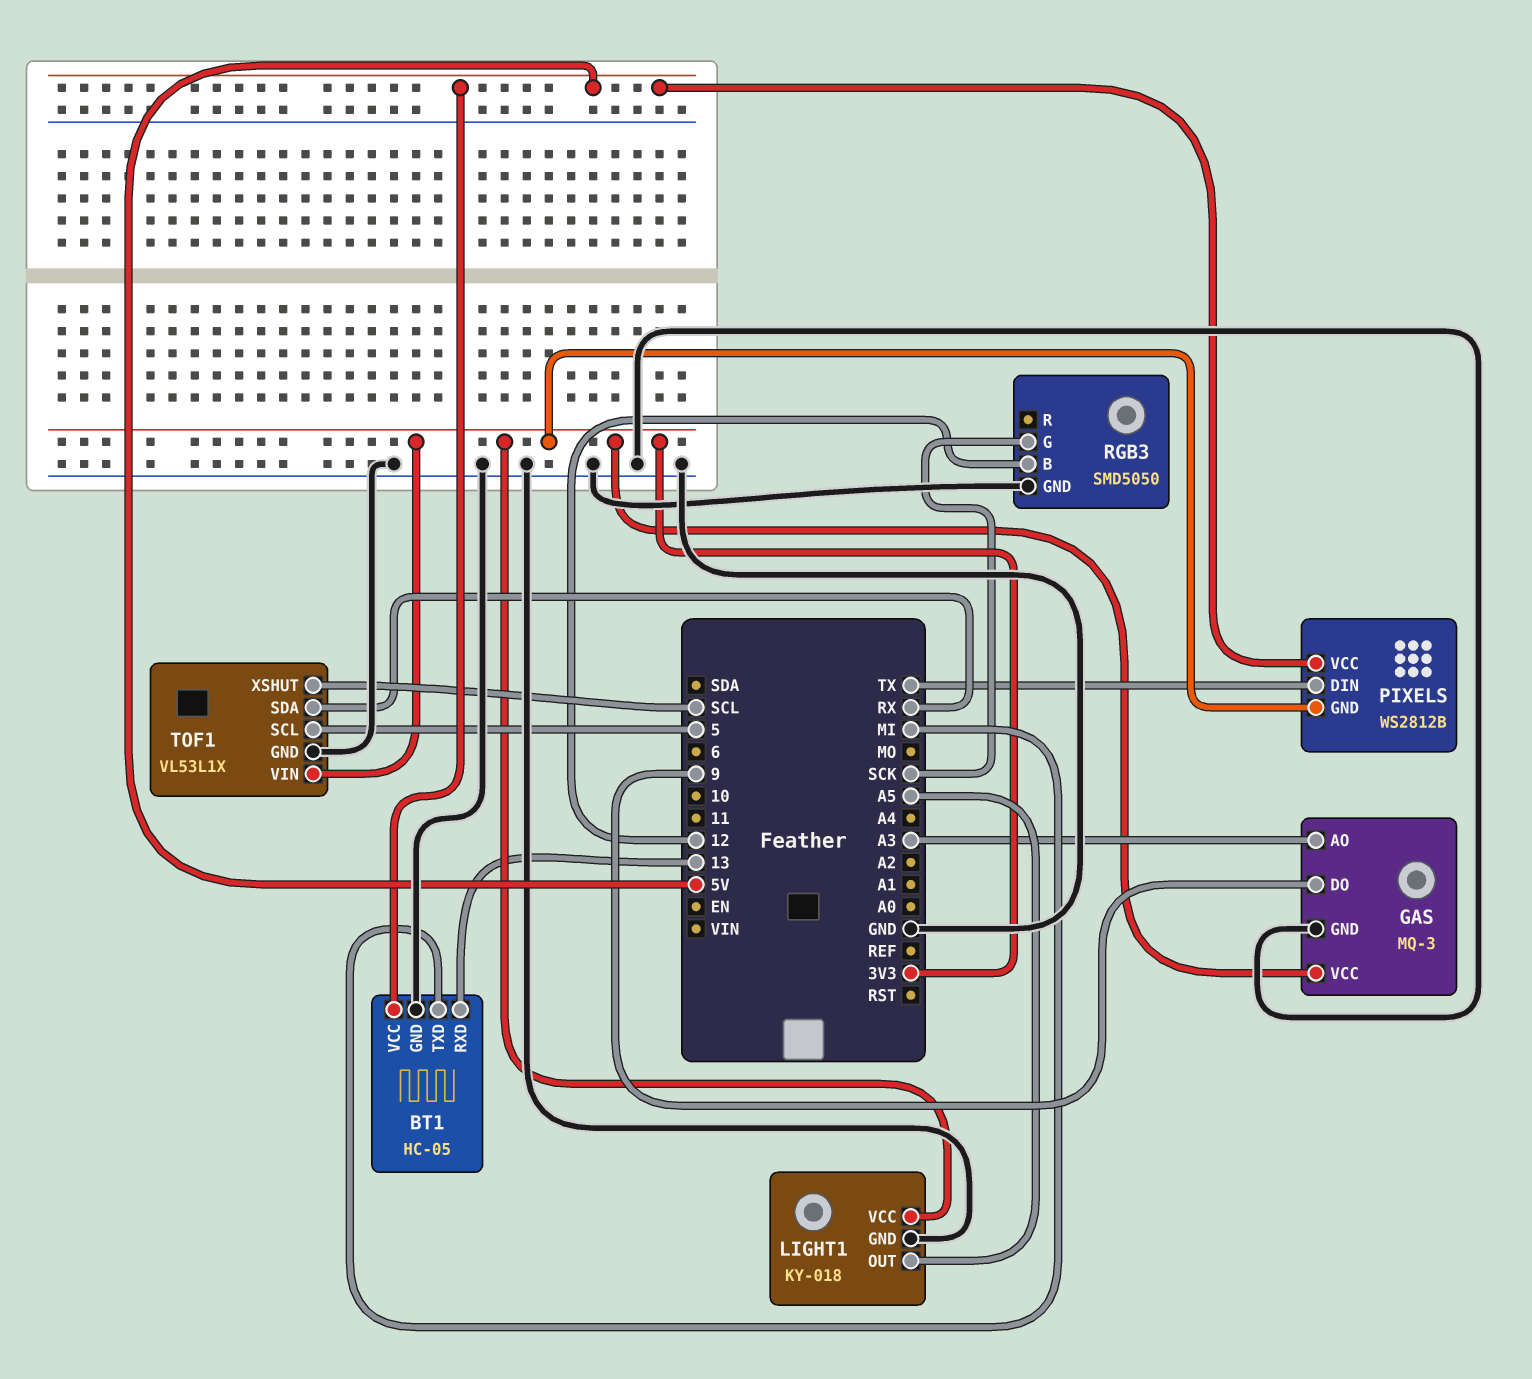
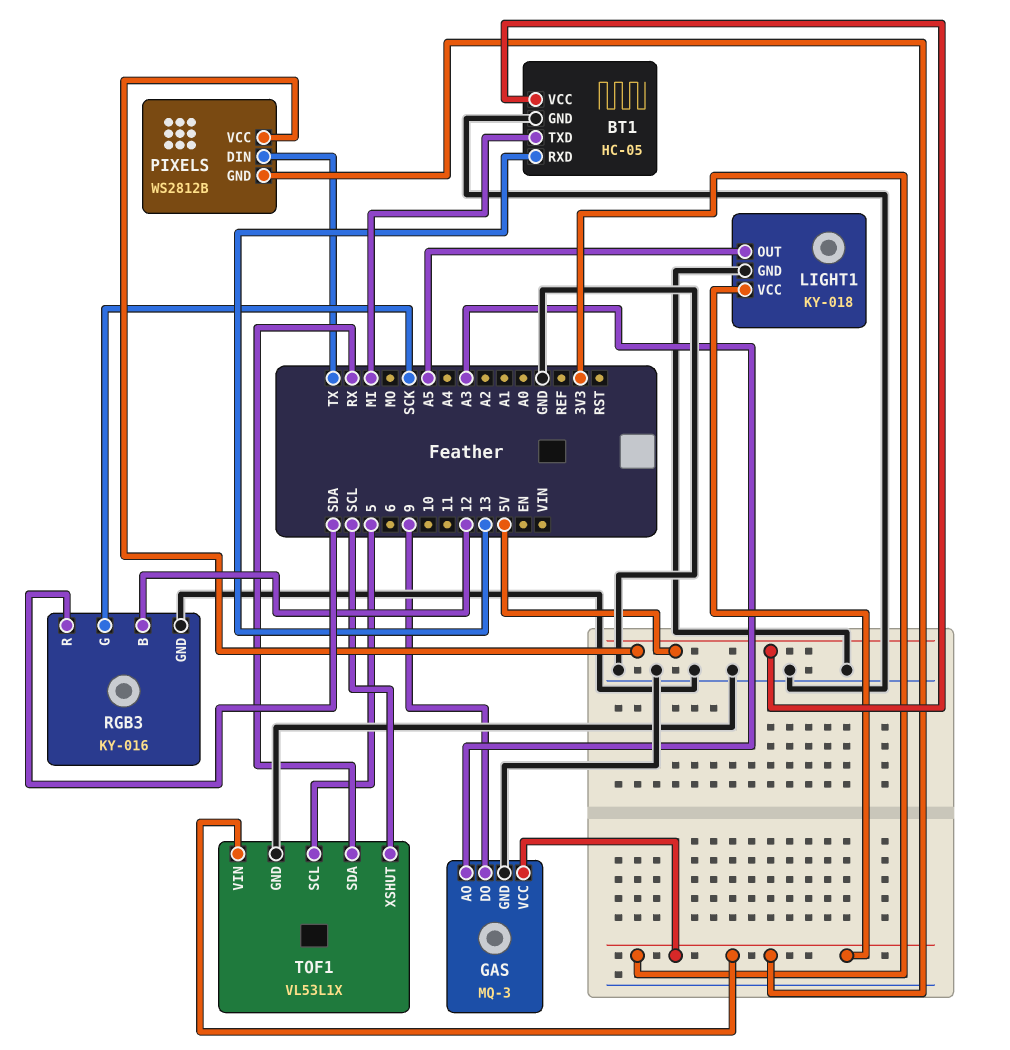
RGB3: SMD5050 -> KY-016
RGB3 pin R: none -> SDA

